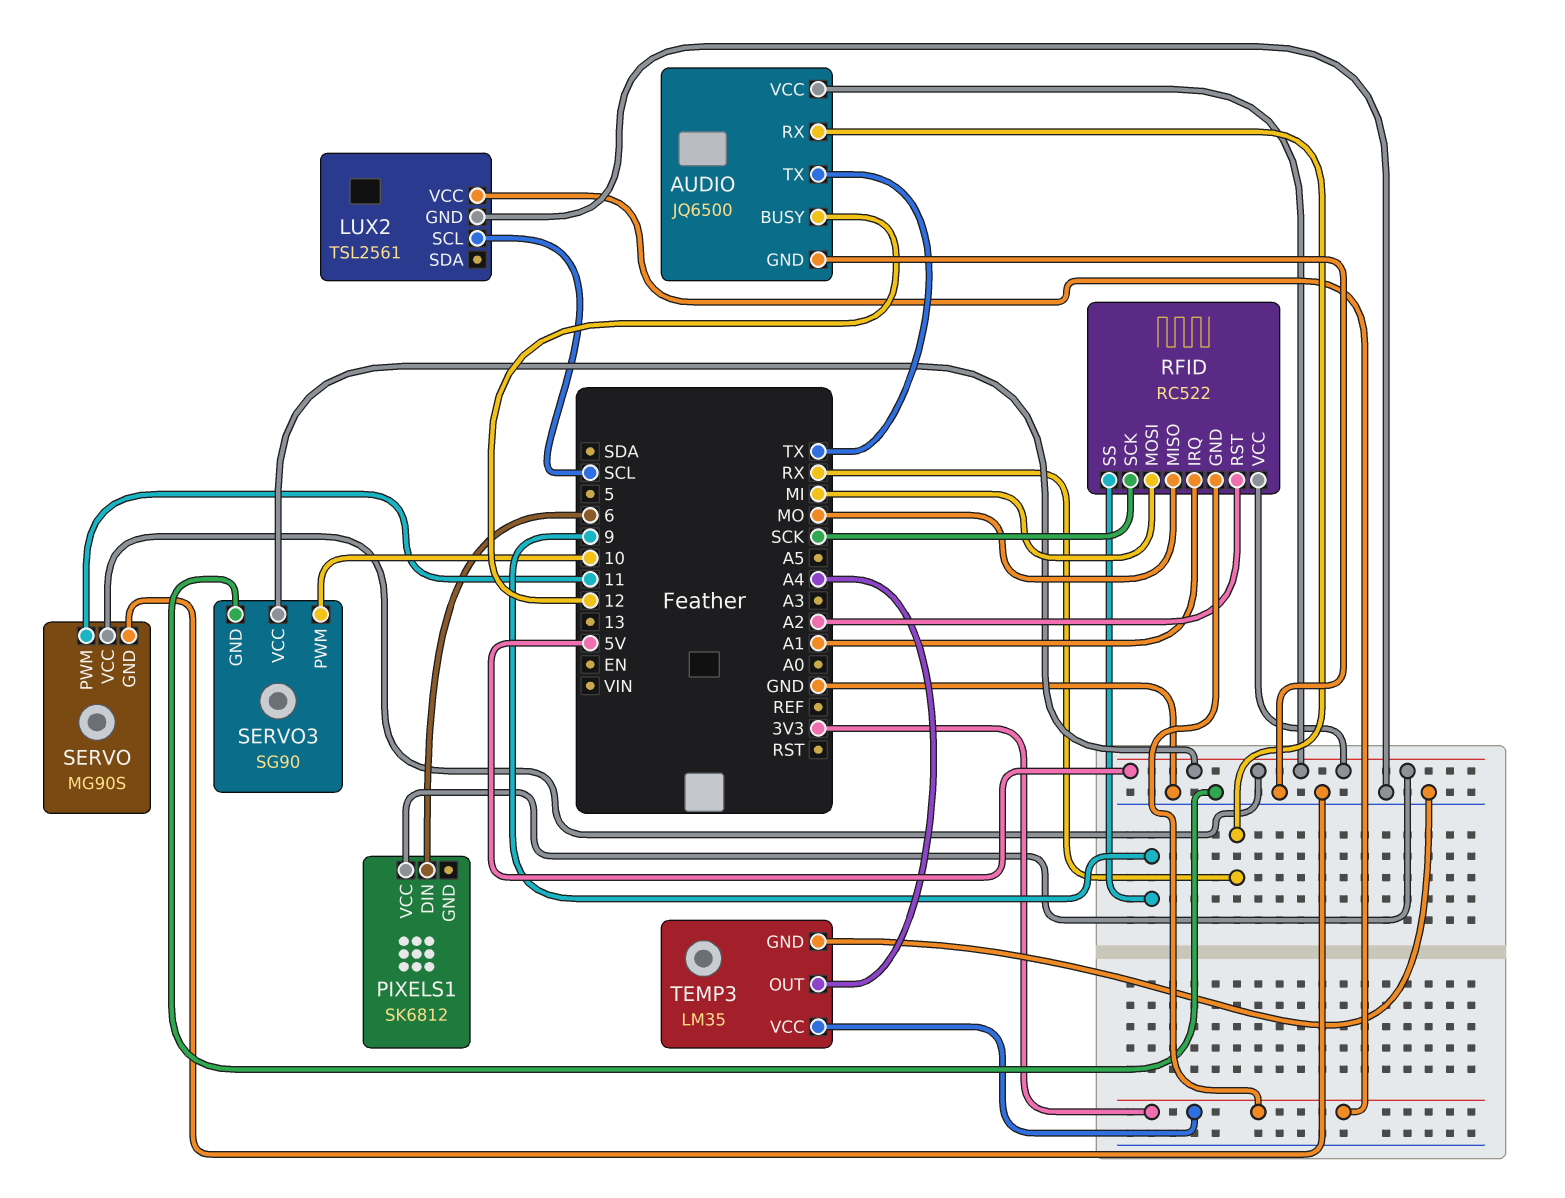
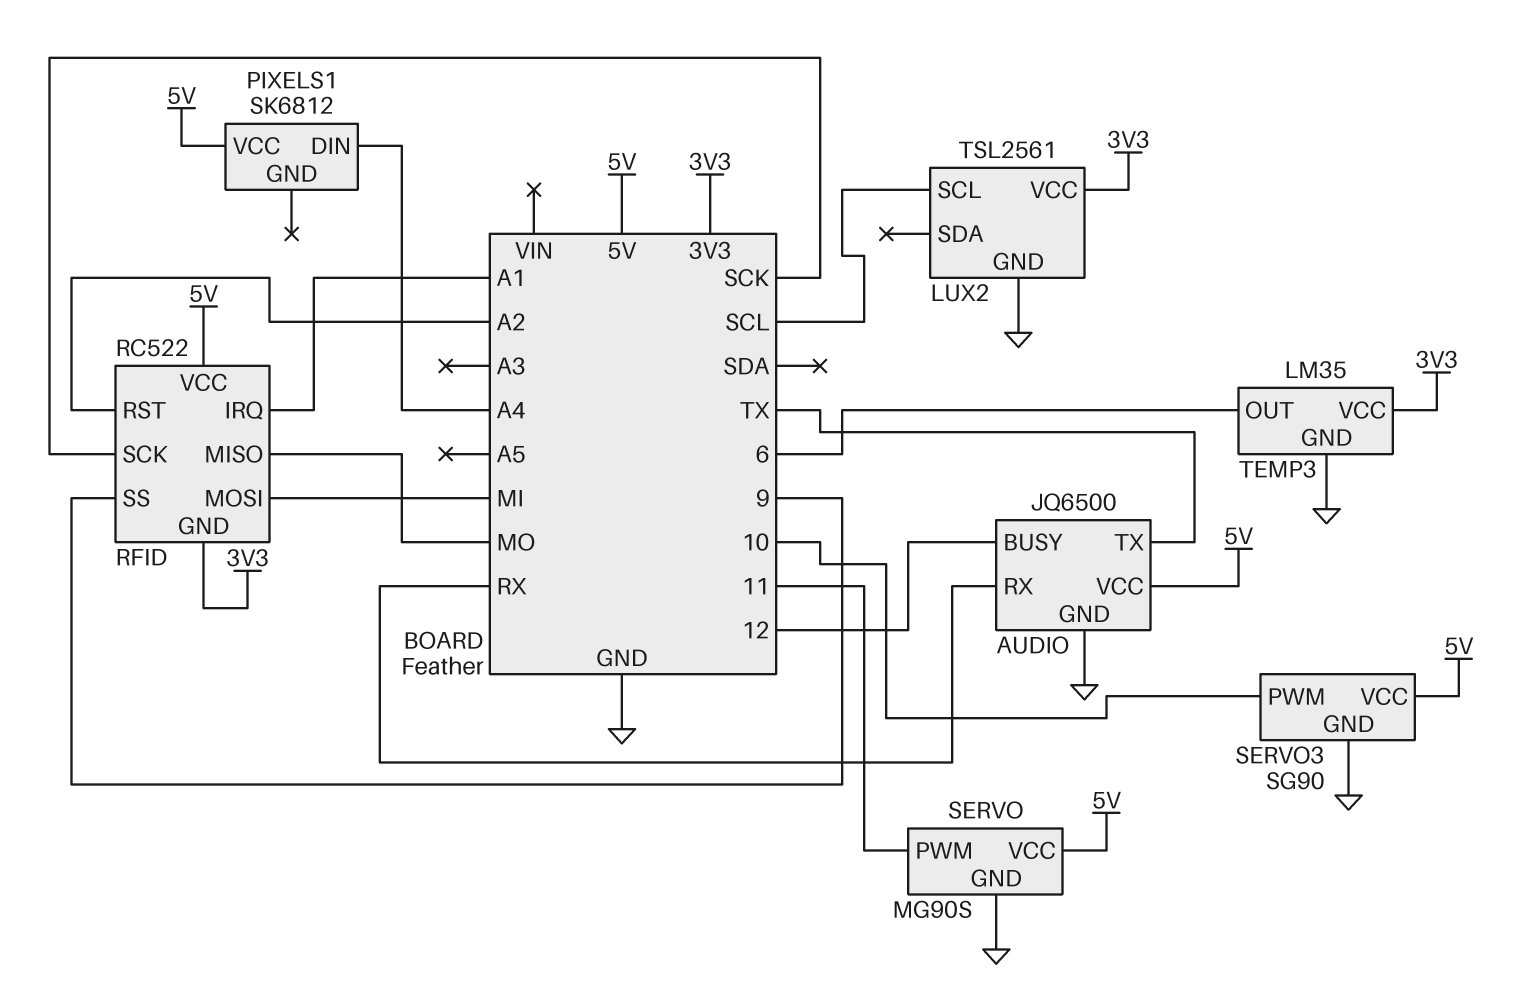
PIXELS1 pin DIN: 6 -> A4
TEMP3 pin OUT: A4 -> 6

